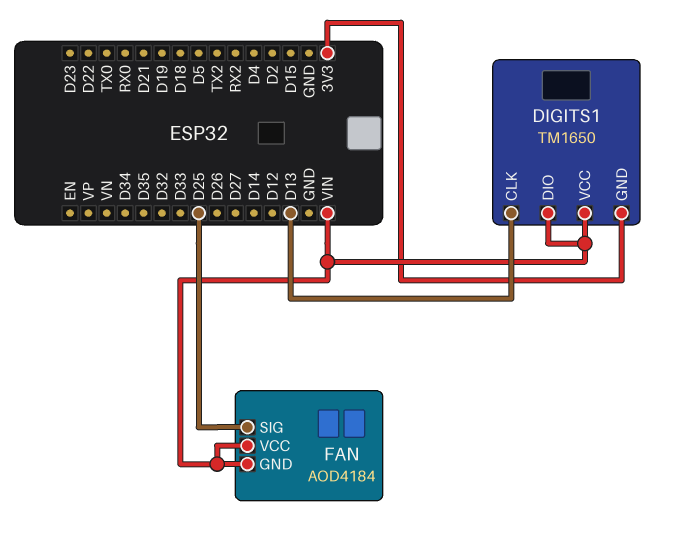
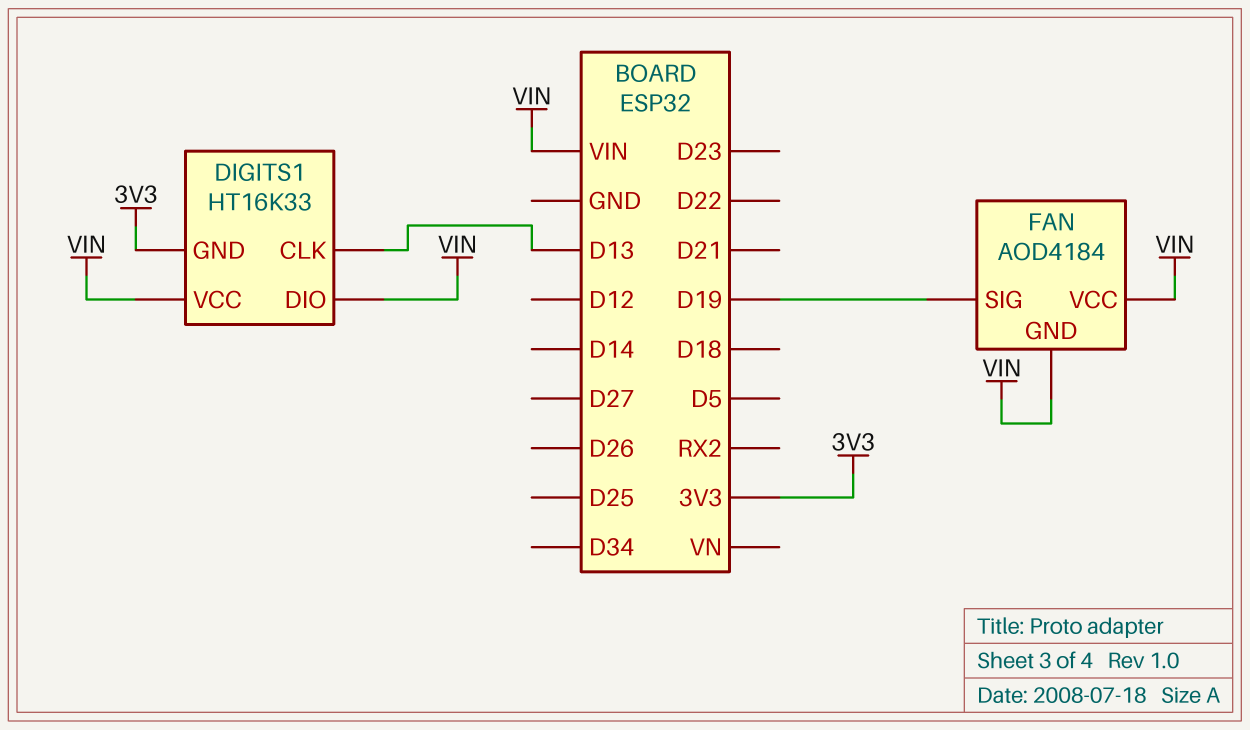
DIGITS1: TM1650 -> HT16K33
FAN pin SIG: D25 -> D19

